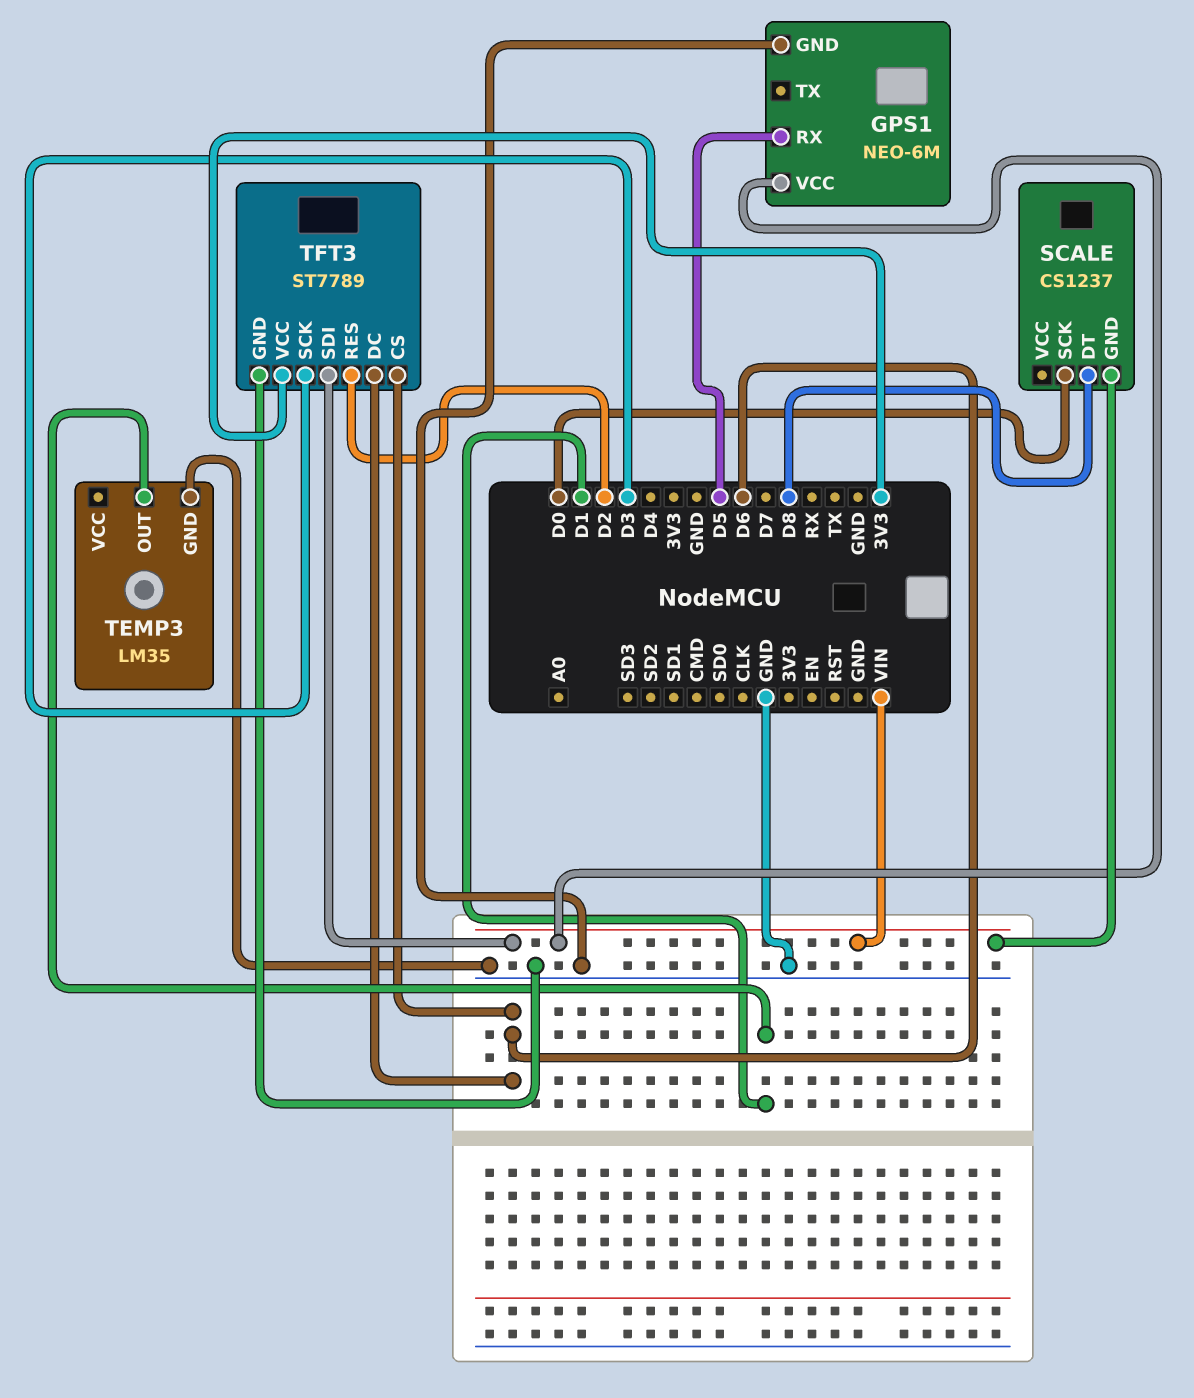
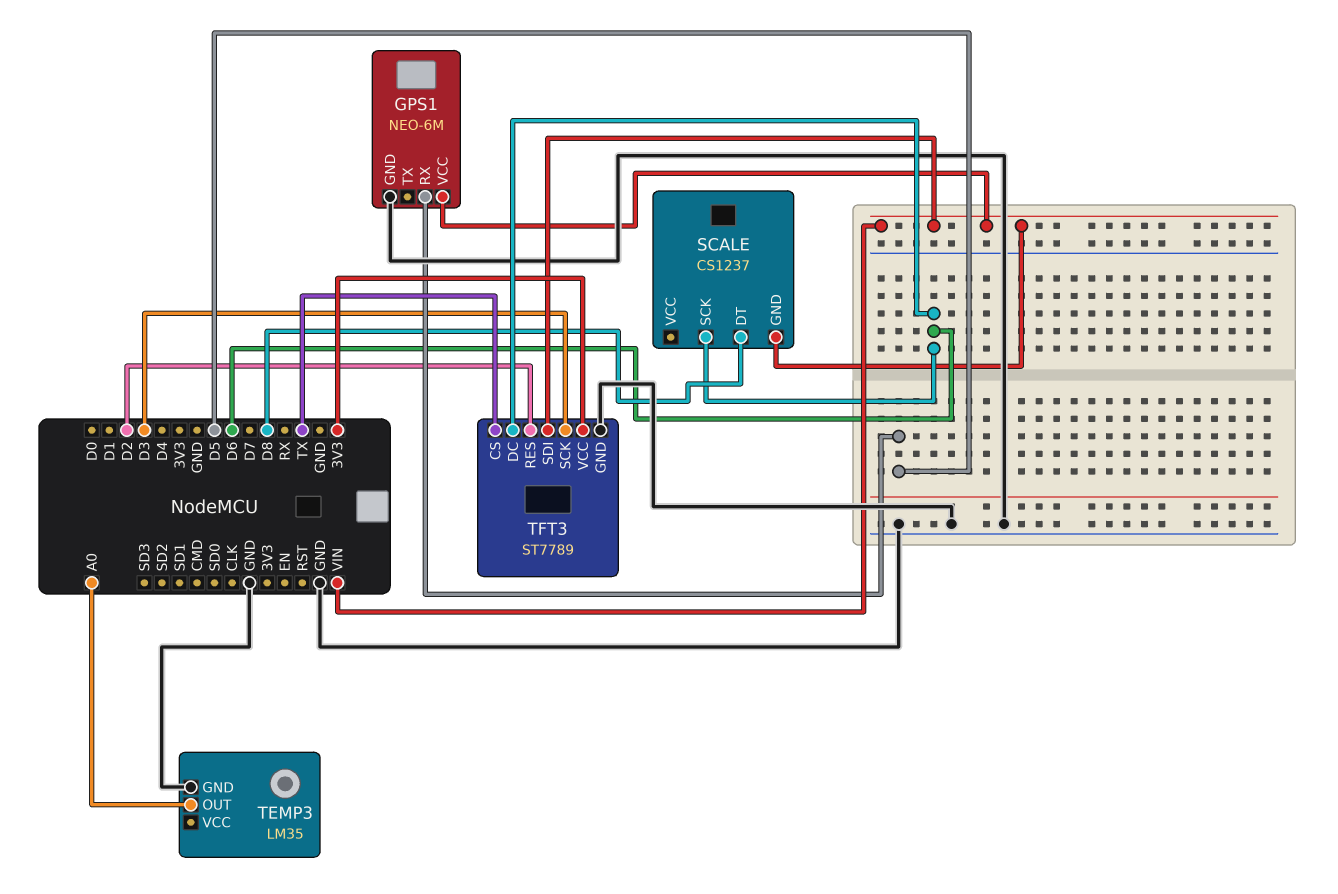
SCALE pin SCK: D0 -> D6
TEMP3 pin OUT: D1 -> A0
TFT3 pin CS: D6 -> TX

